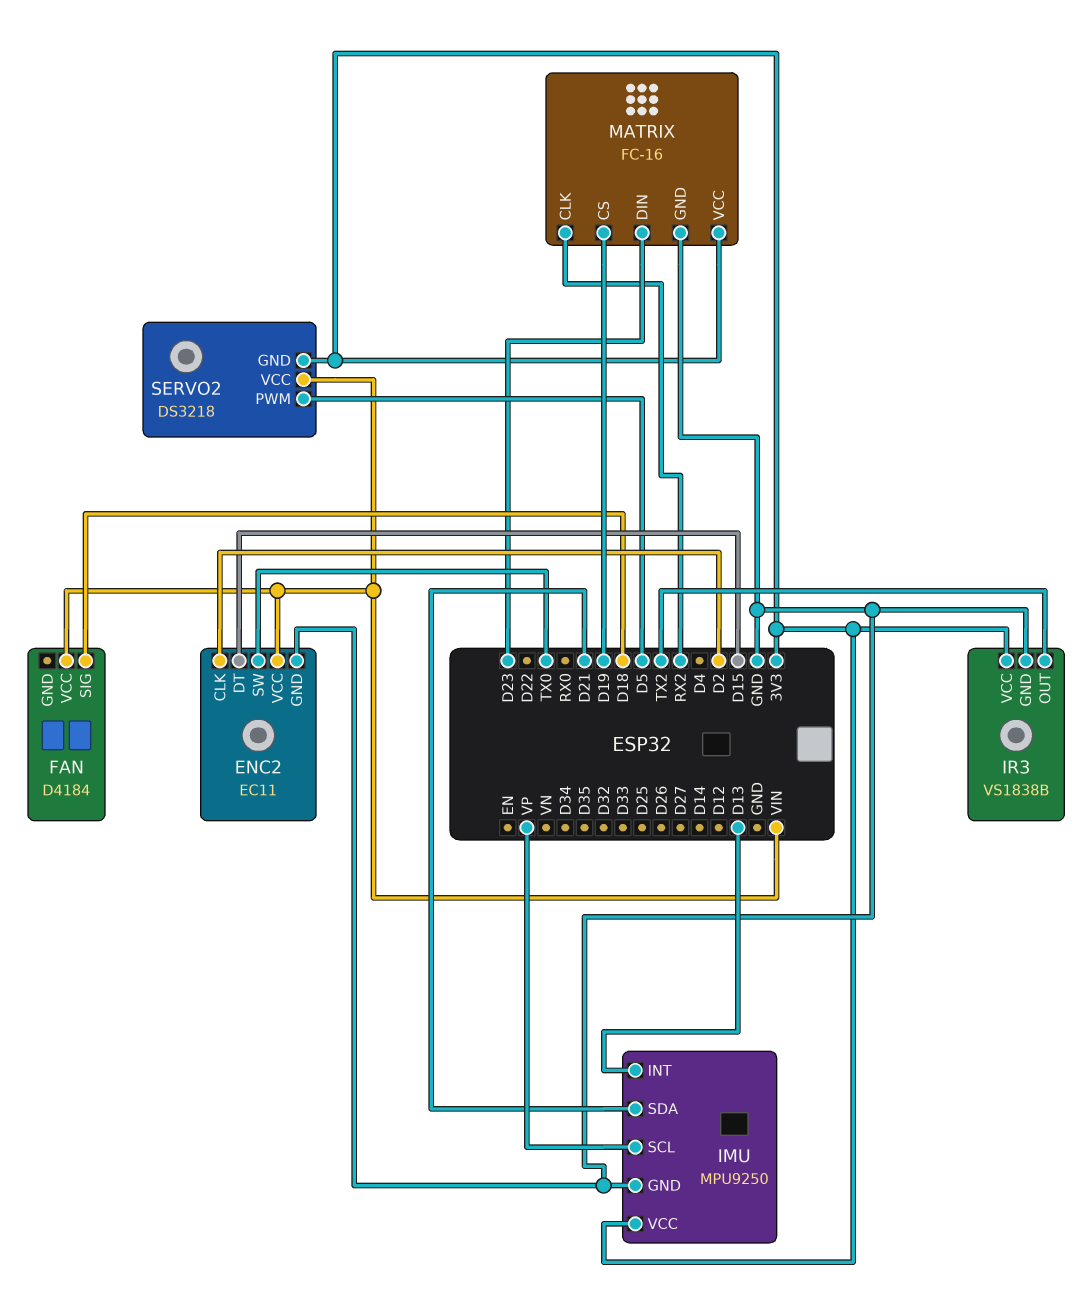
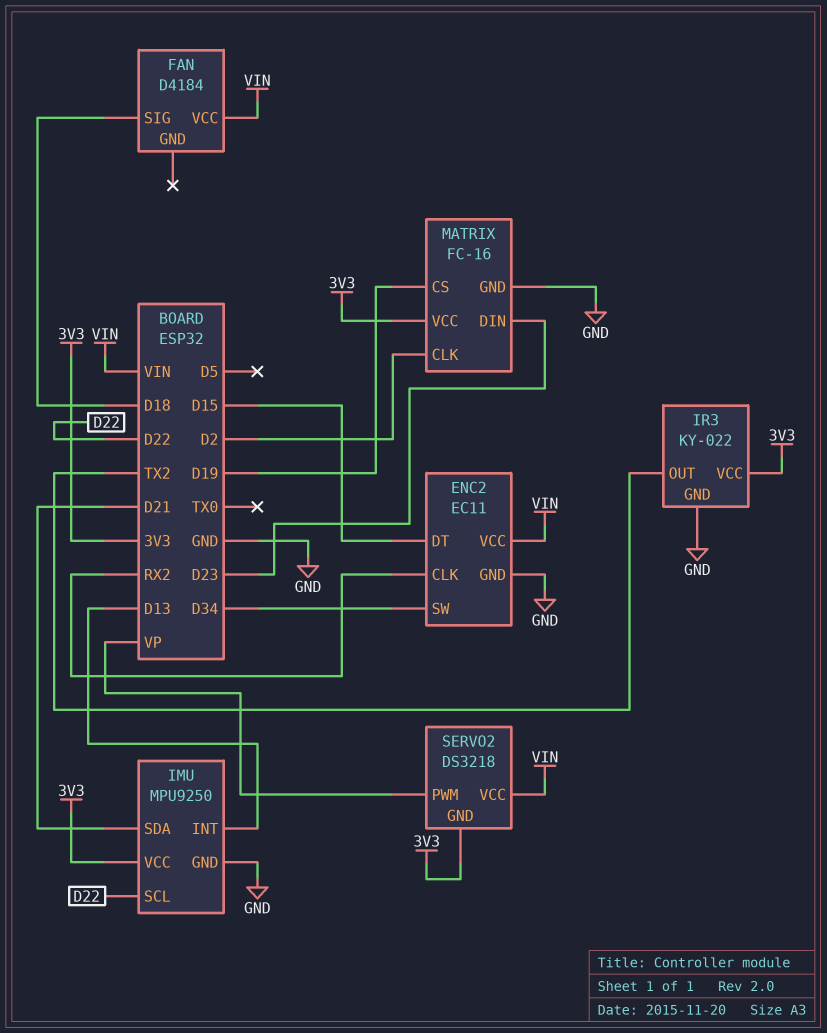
ENC2 pin CLK: D2 -> RX2
ENC2 pin SW: TX0 -> D34
IMU pin SCL: VP -> D22
IR3: VS1838B -> KY-022
MATRIX pin CLK: RX2 -> D2
SERVO2 pin PWM: D5 -> VP

